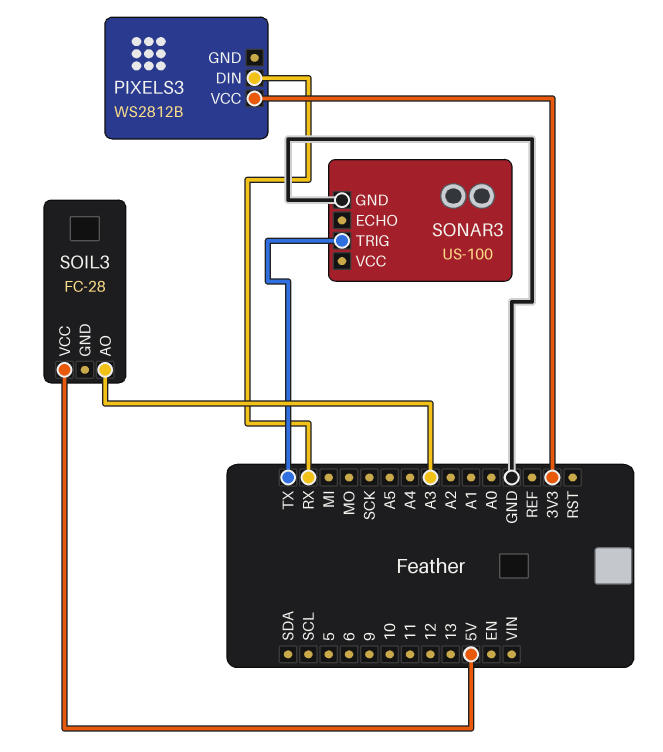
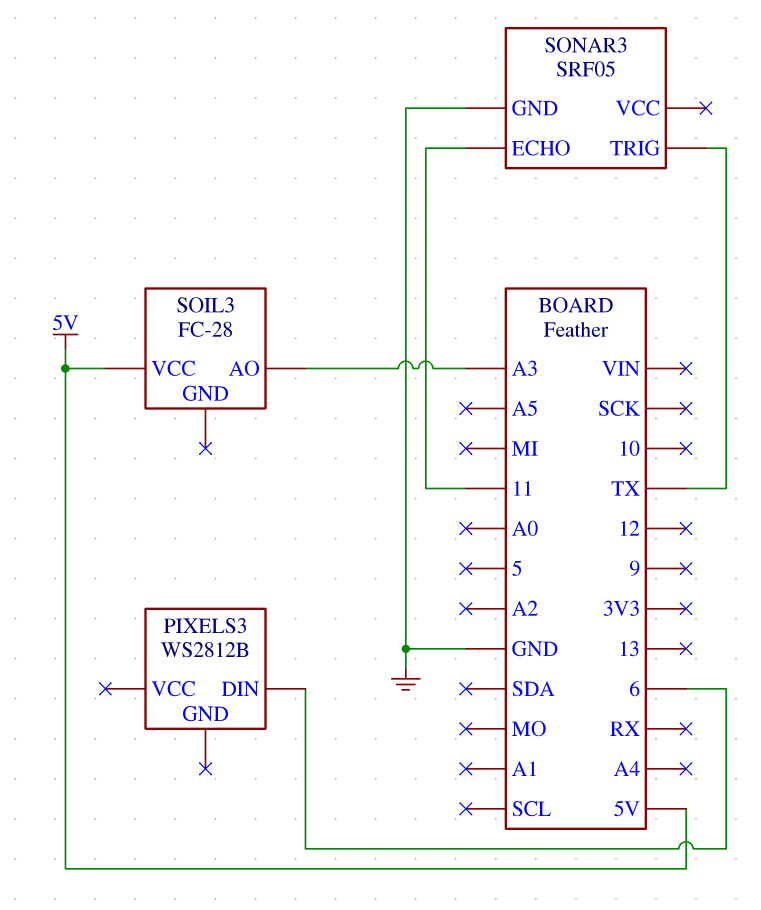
PIXELS3 pin DIN: RX -> 6
PIXELS3 pin VCC: 3V3 -> none
SONAR3: US-100 -> SRF05
SONAR3 pin ECHO: none -> 11

